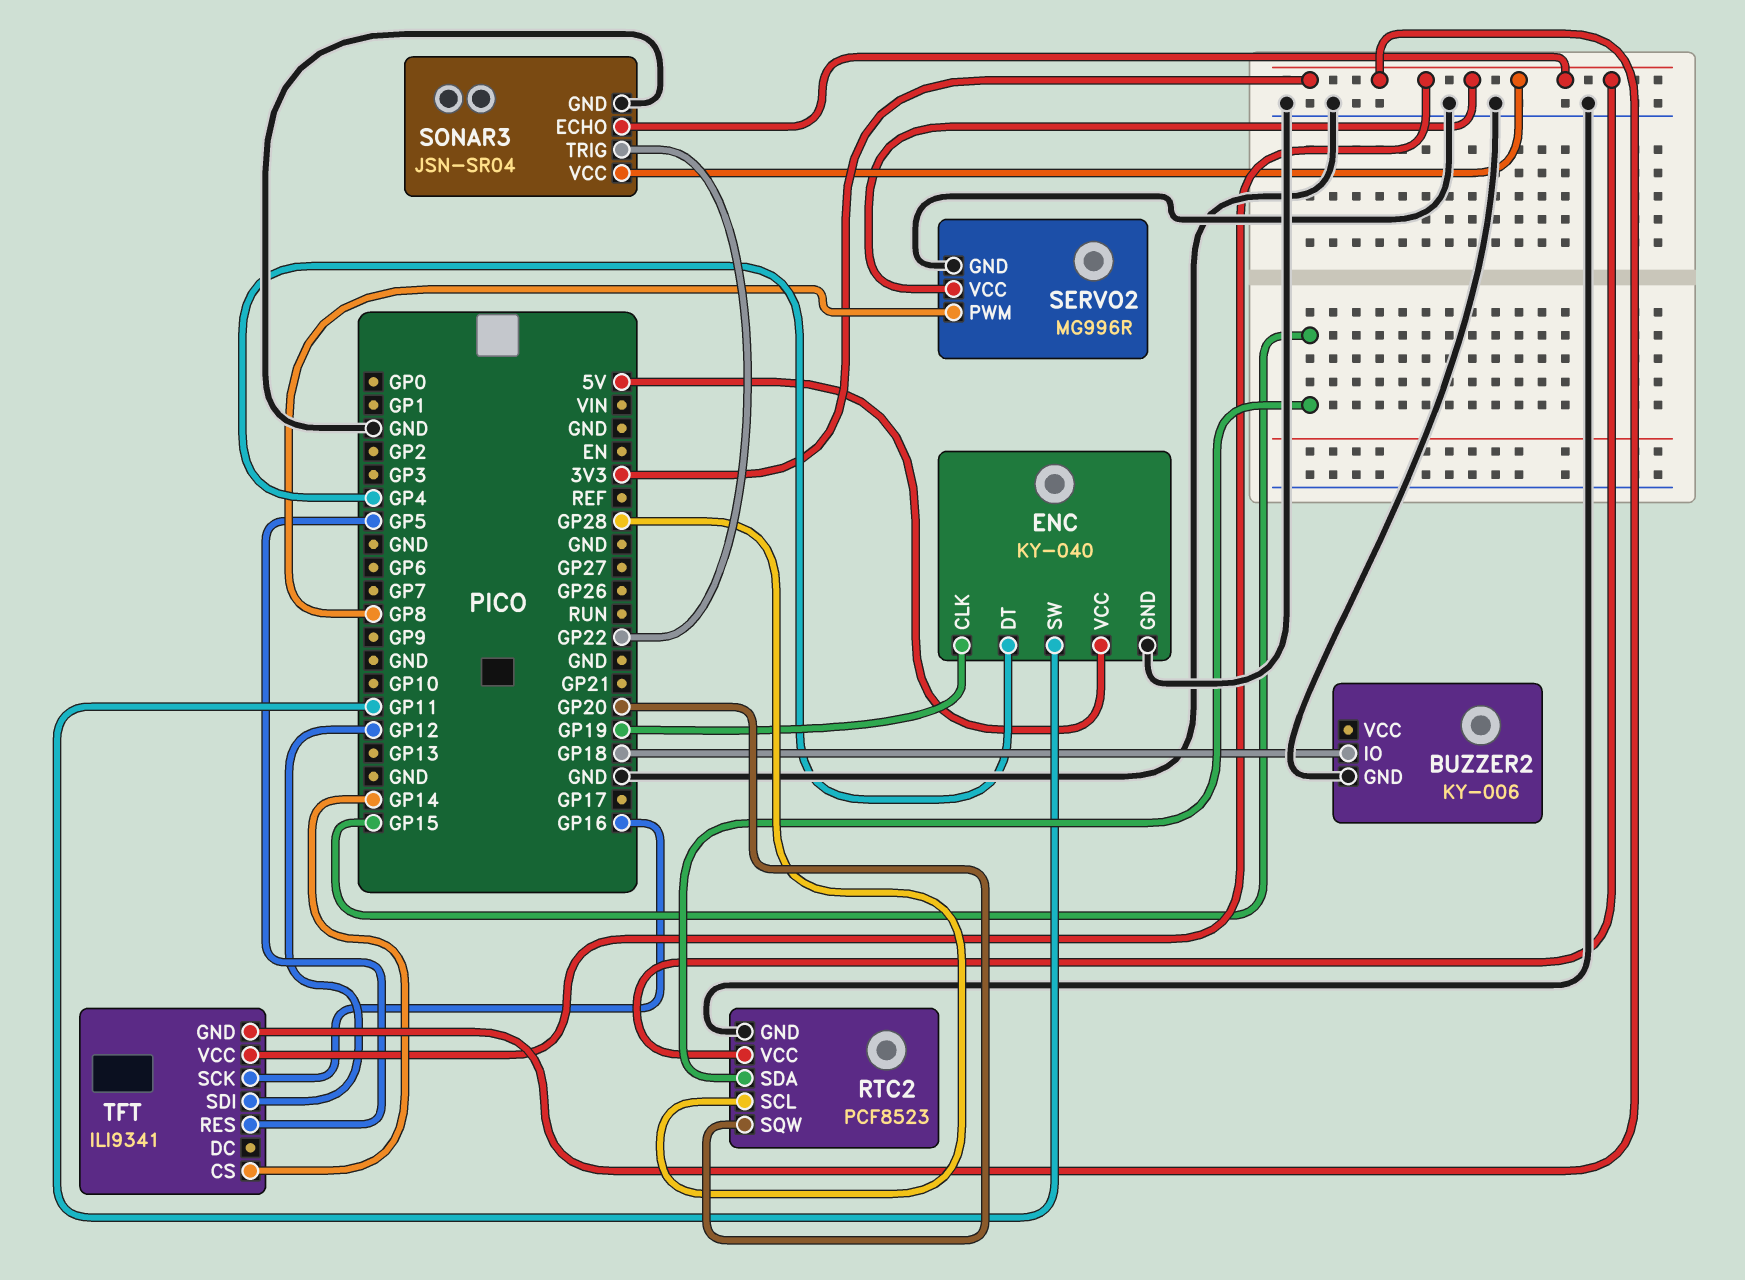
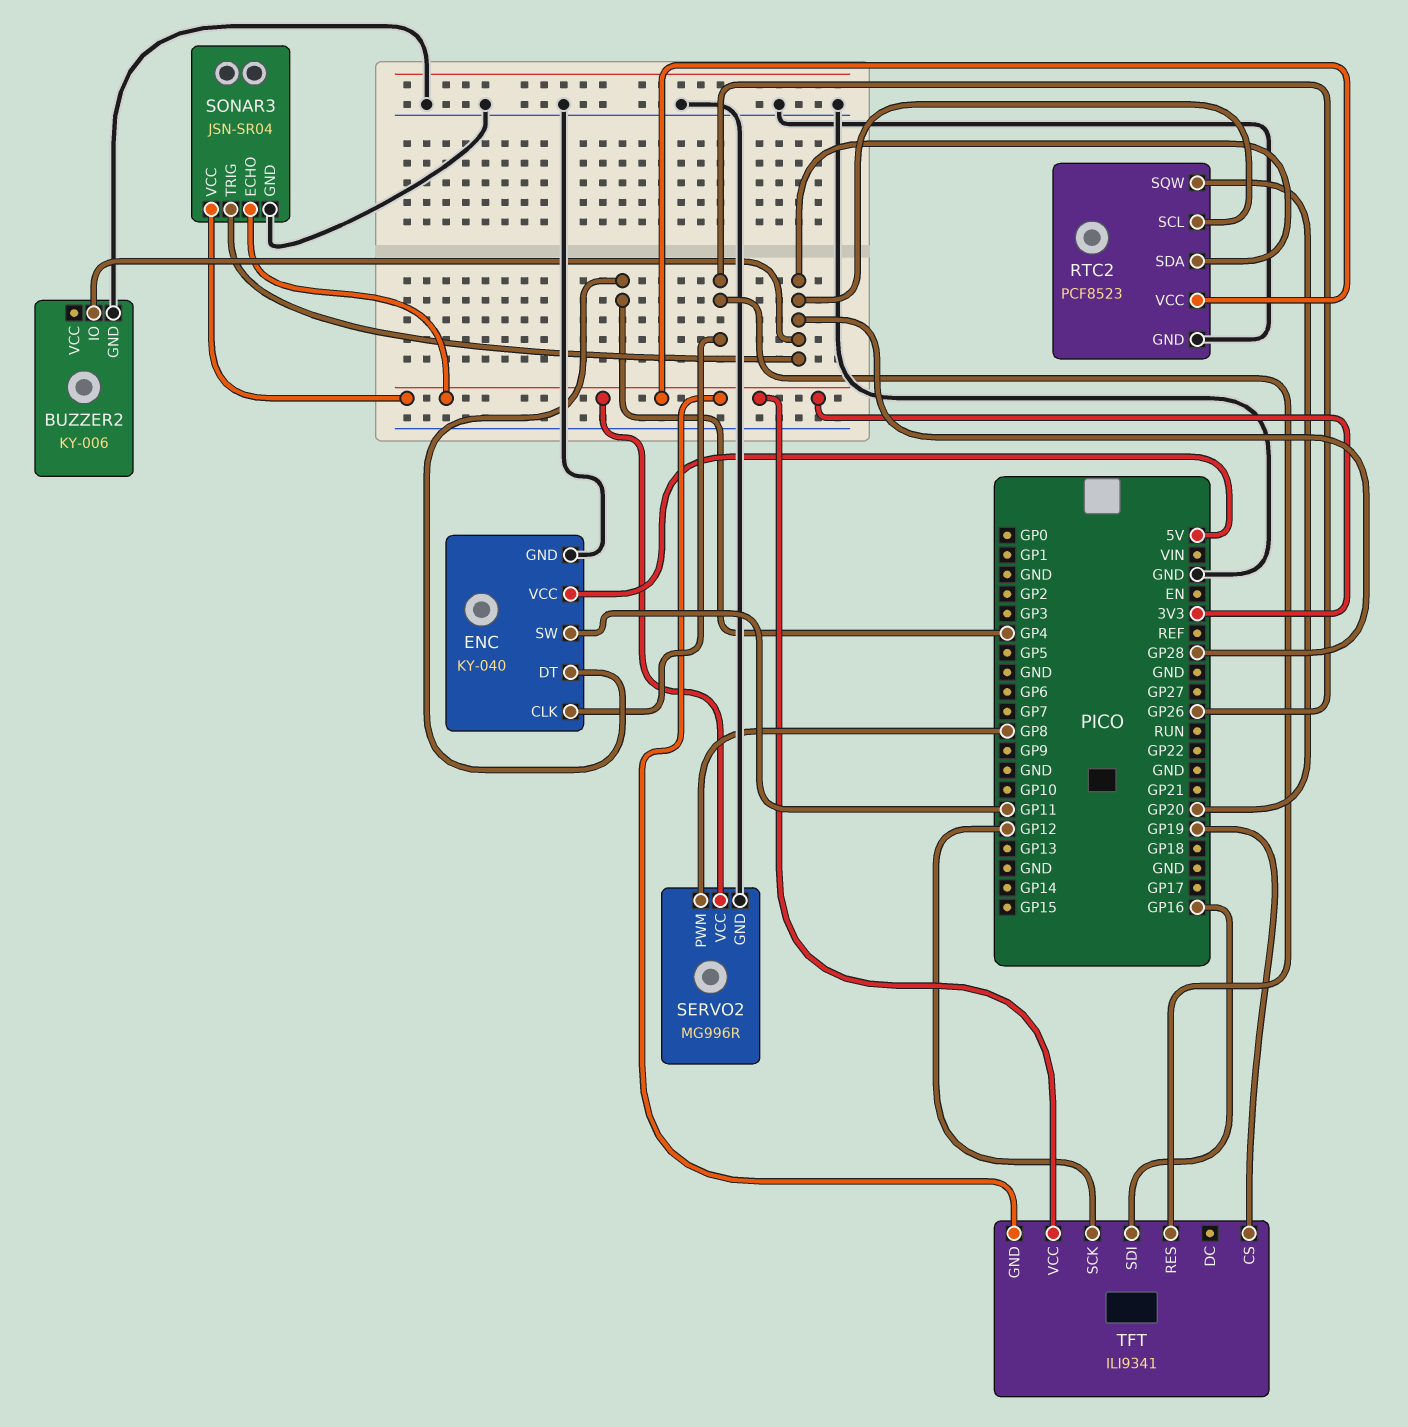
BUZZER2 pin IO: GP18 -> GP28
ENC pin CLK: GP19 -> GP26
RTC2 pin SDA: GP15 -> GP28
SONAR3 pin TRIG: GP22 -> GP28
TFT pin CS: GP14 -> GP19
TFT pin RES: GP5 -> GP26
TFT pin SCK: GP16 -> GP12
TFT pin SDI: GP12 -> GP16

